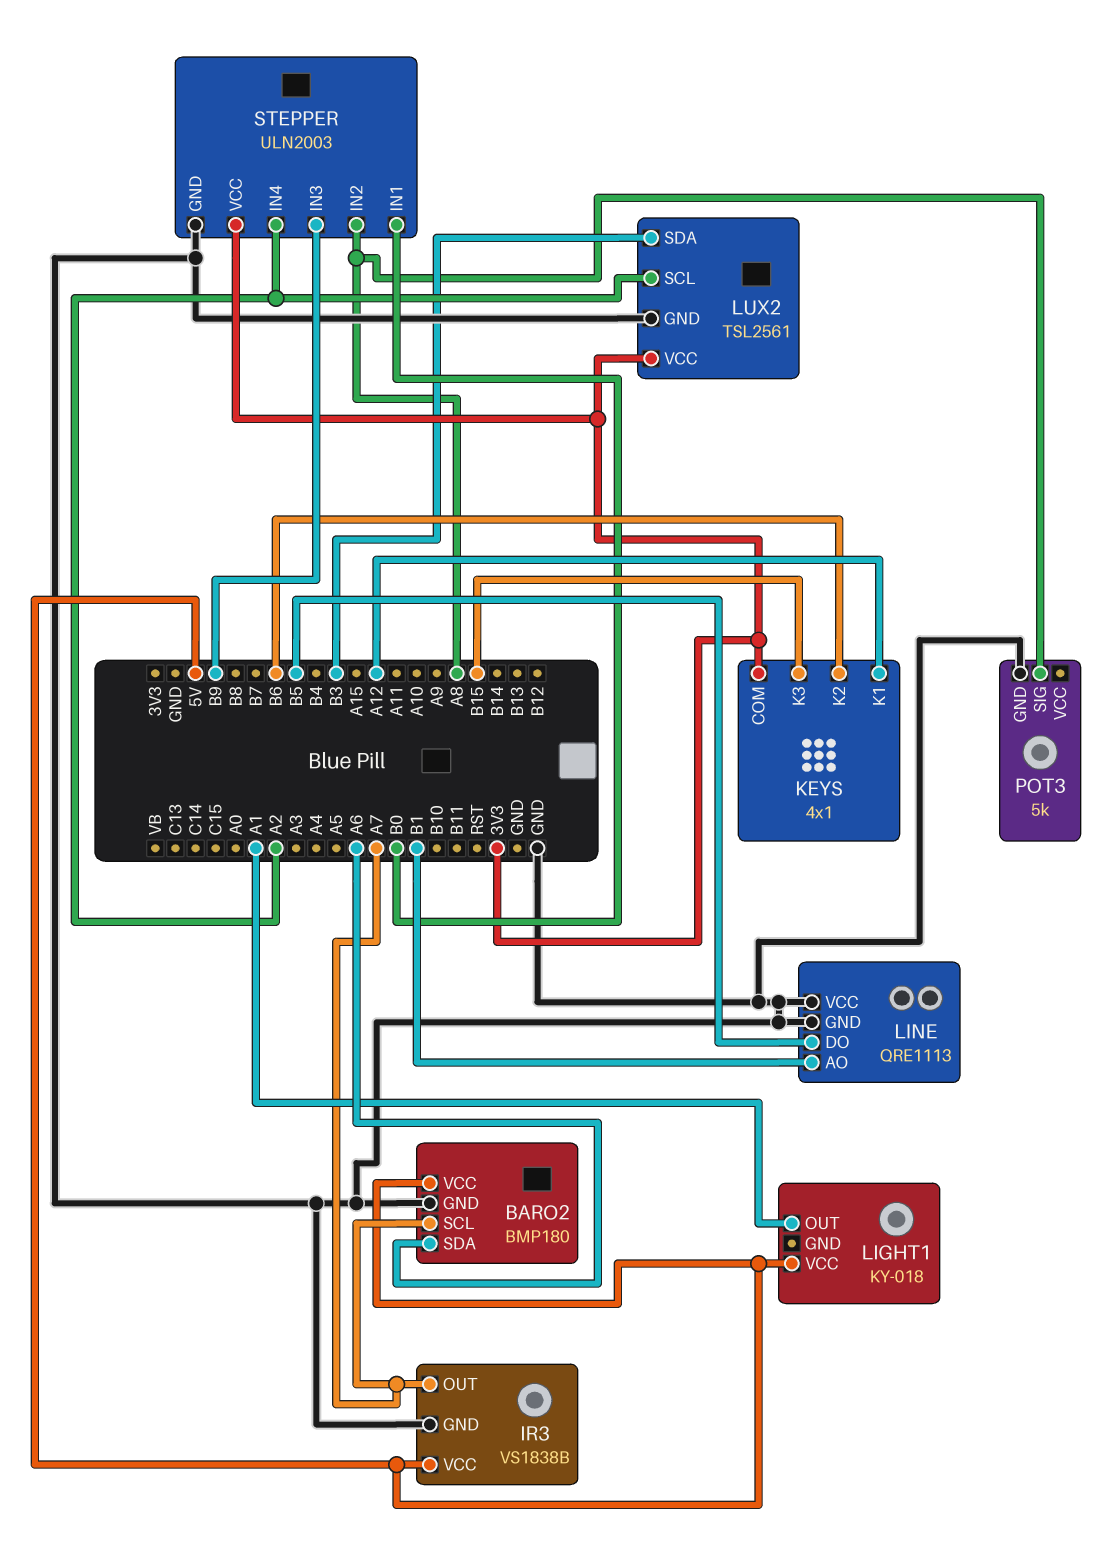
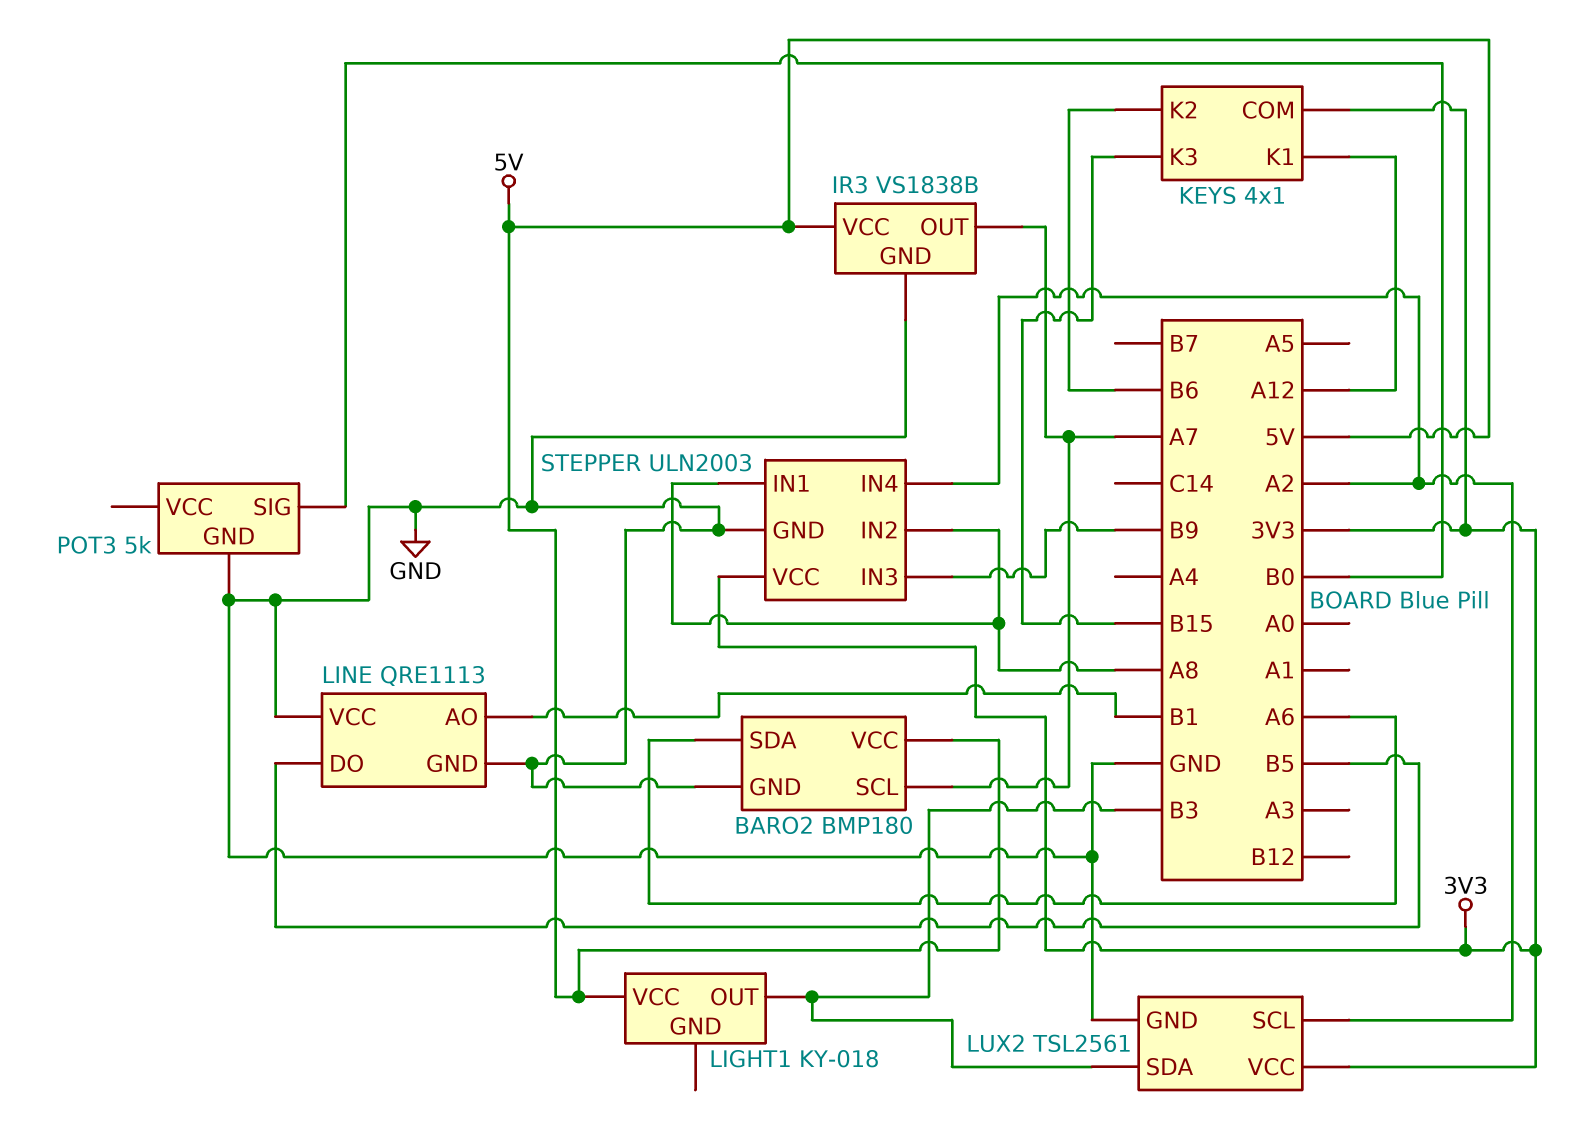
LIGHT1 pin OUT: A1 -> B3
POT3 pin SIG: A8 -> B0
STEPPER pin IN1: B0 -> A8

